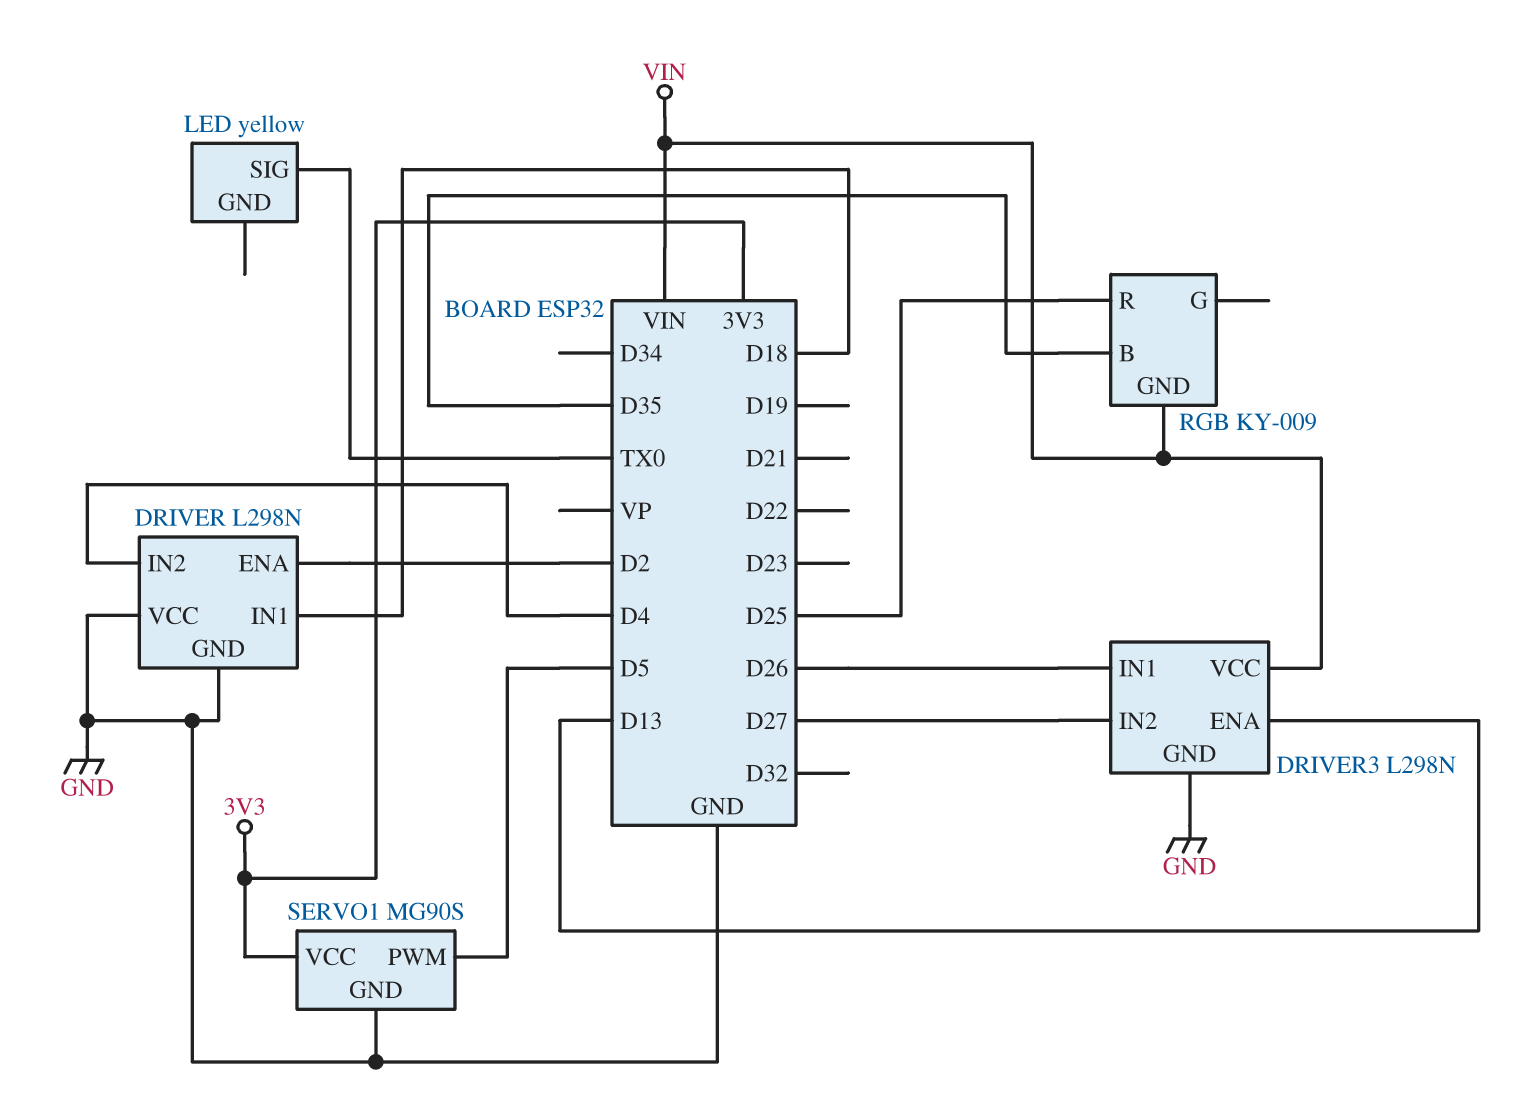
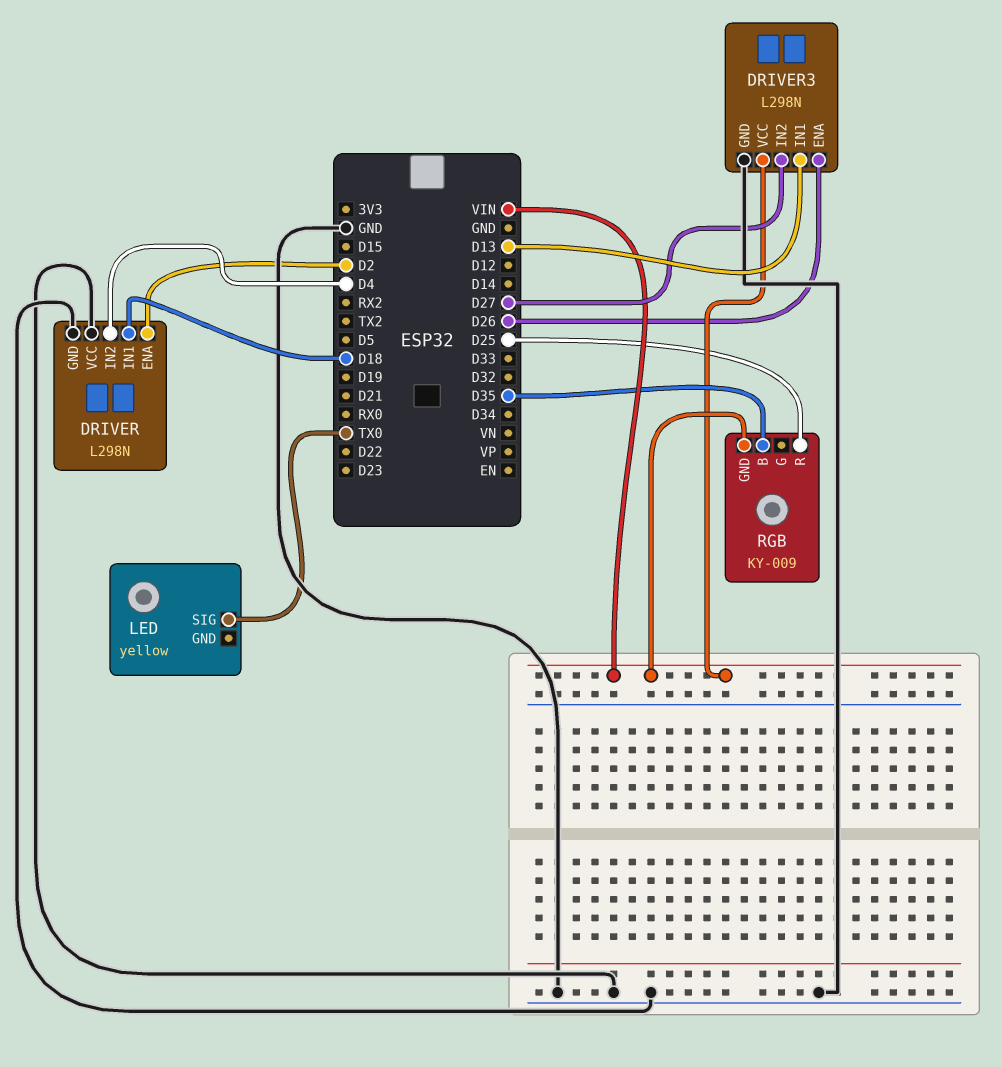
DRIVER3 pin ENA: D13 -> D26
DRIVER3 pin IN1: D26 -> D13
SERVO1: MG90S -> none
SERVO1 pin GND: GND -> none
SERVO1 pin PWM: D5 -> none
SERVO1 pin VCC: 3V3 -> none

